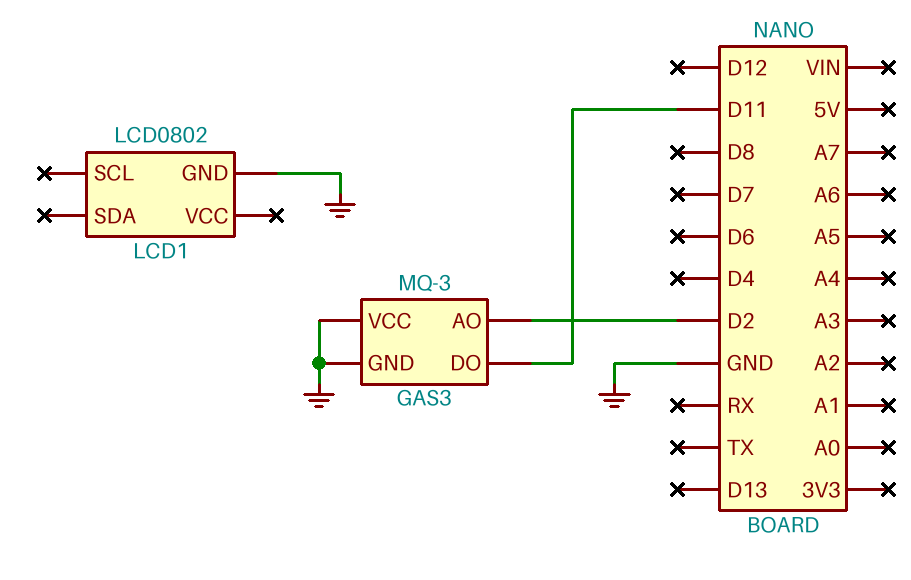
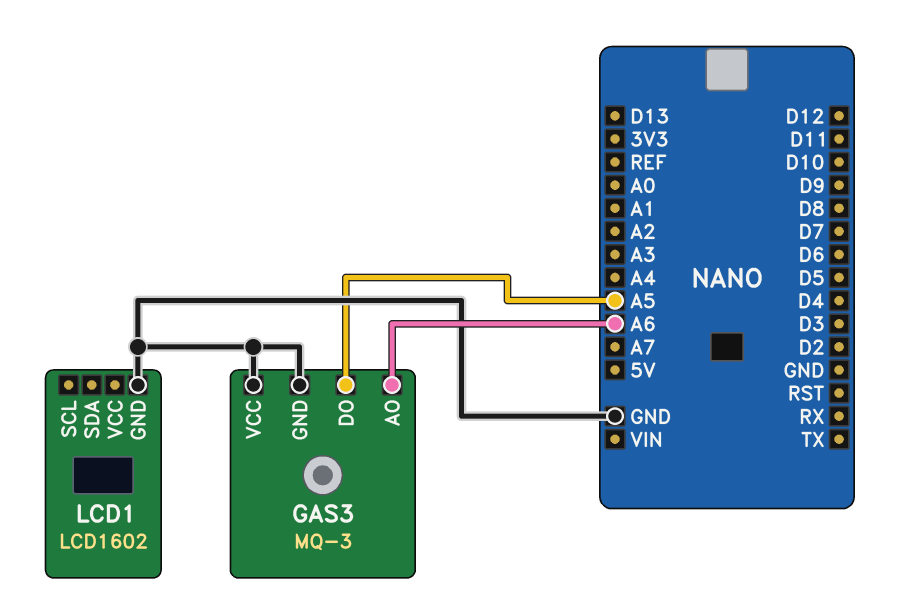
GAS3 pin AO: D2 -> A6
GAS3 pin DO: D11 -> A5
LCD1: LCD0802 -> LCD1602

